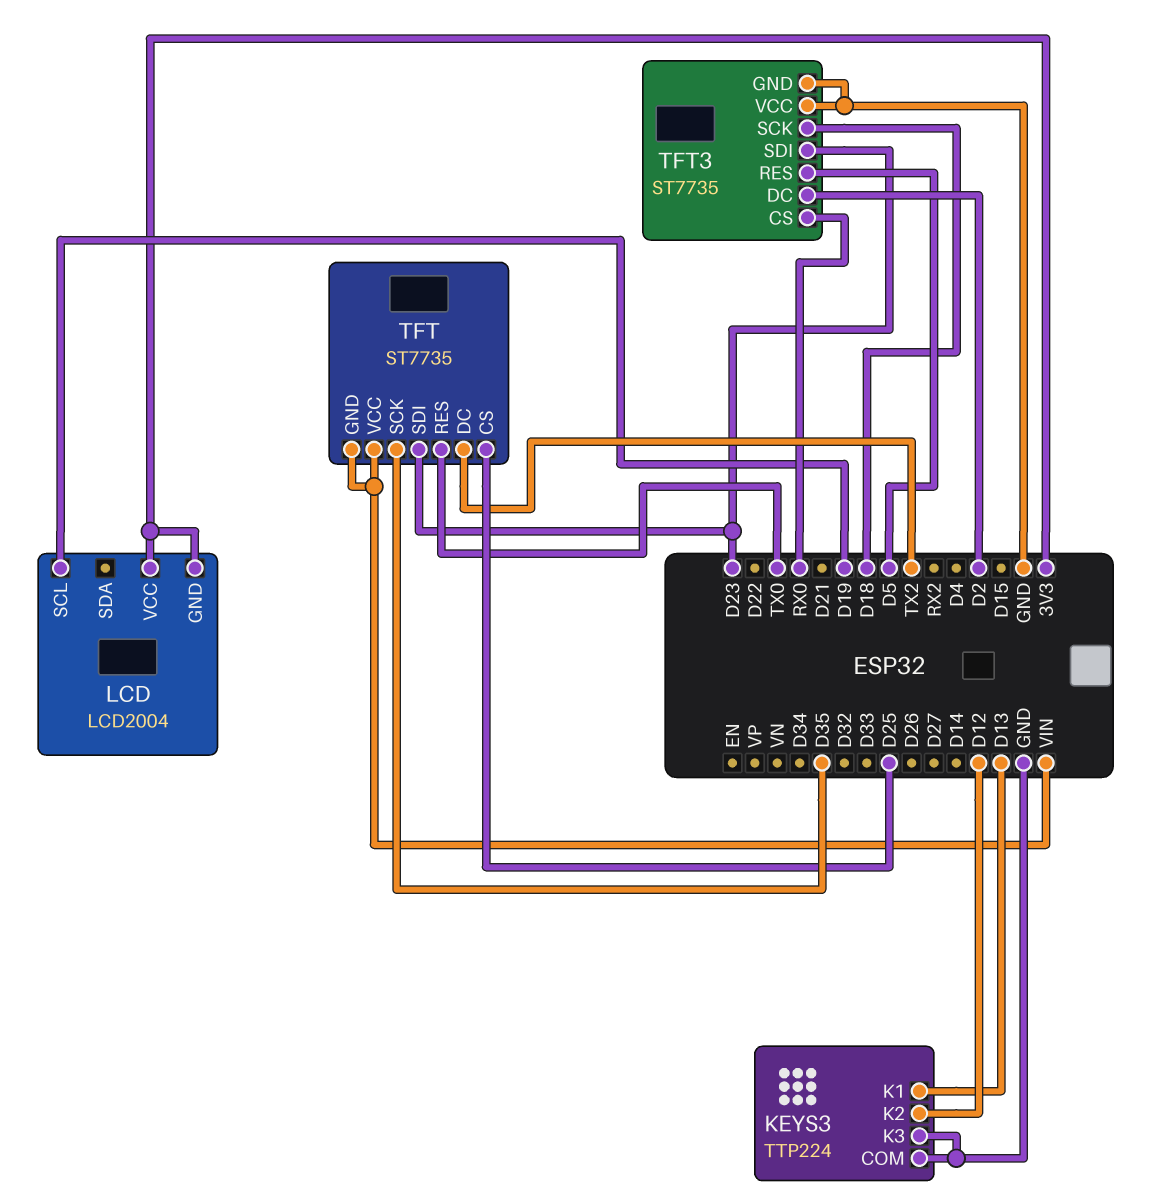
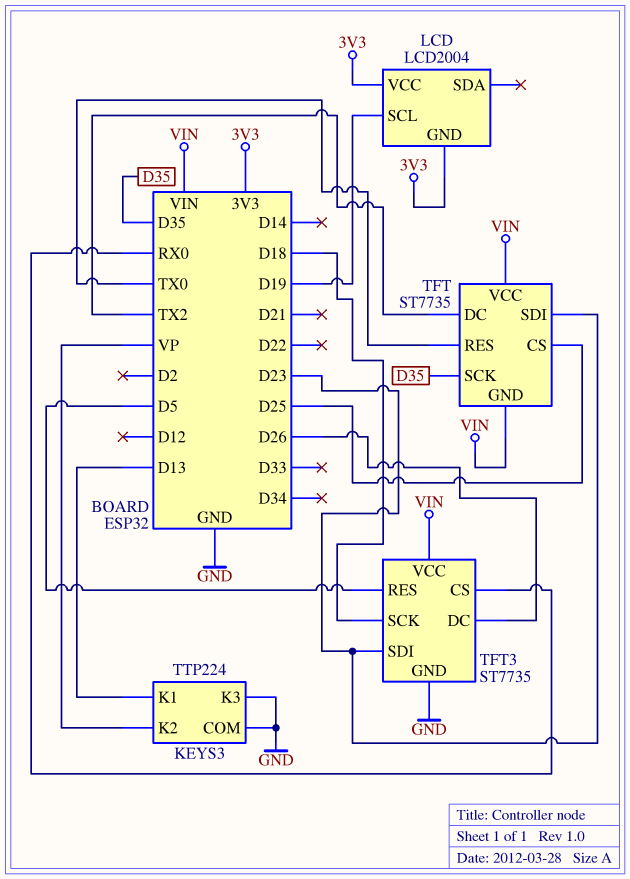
KEYS3 pin K2: D12 -> VP
TFT3 pin DC: D2 -> D26
TFT3 pin VCC: GND -> VIN

